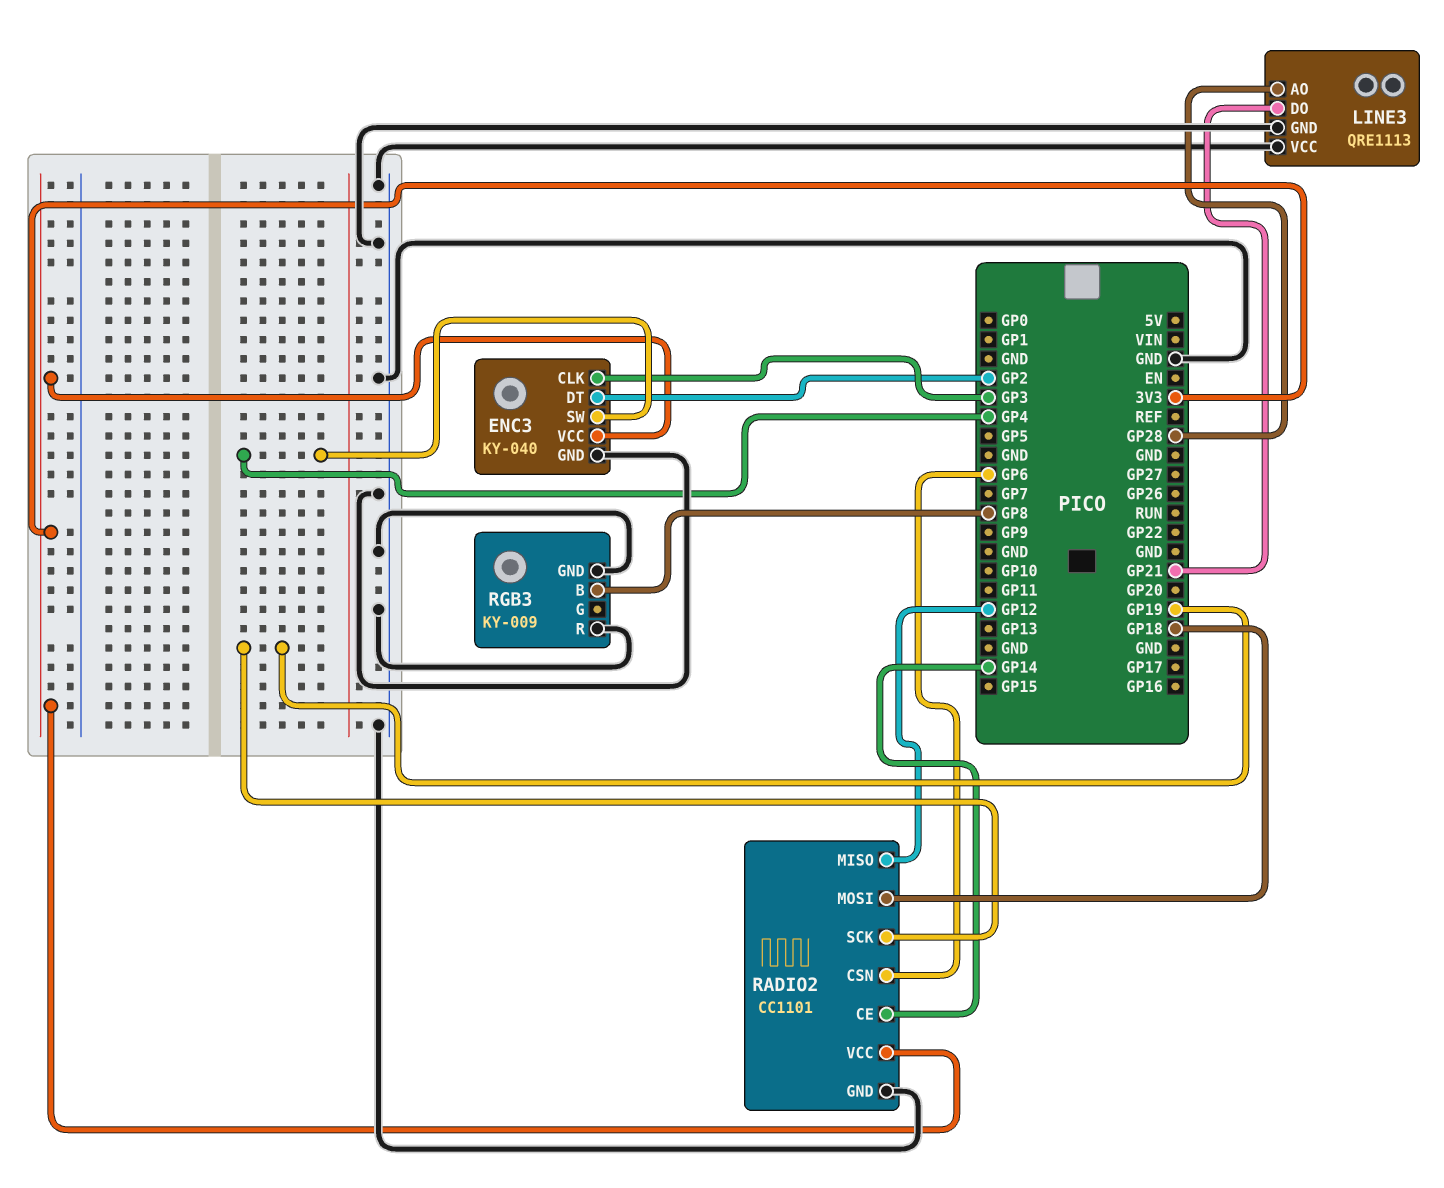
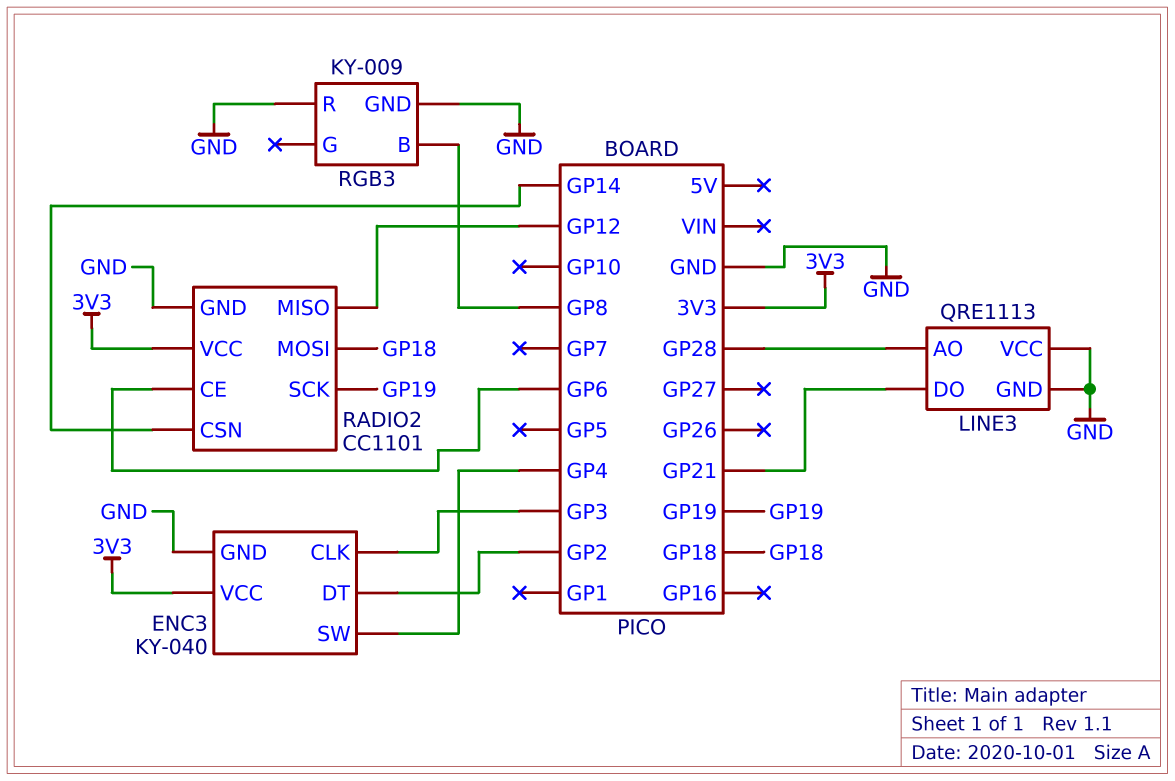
RADIO2 pin CE: GP14 -> GP6
RADIO2 pin CSN: GP6 -> GP14

